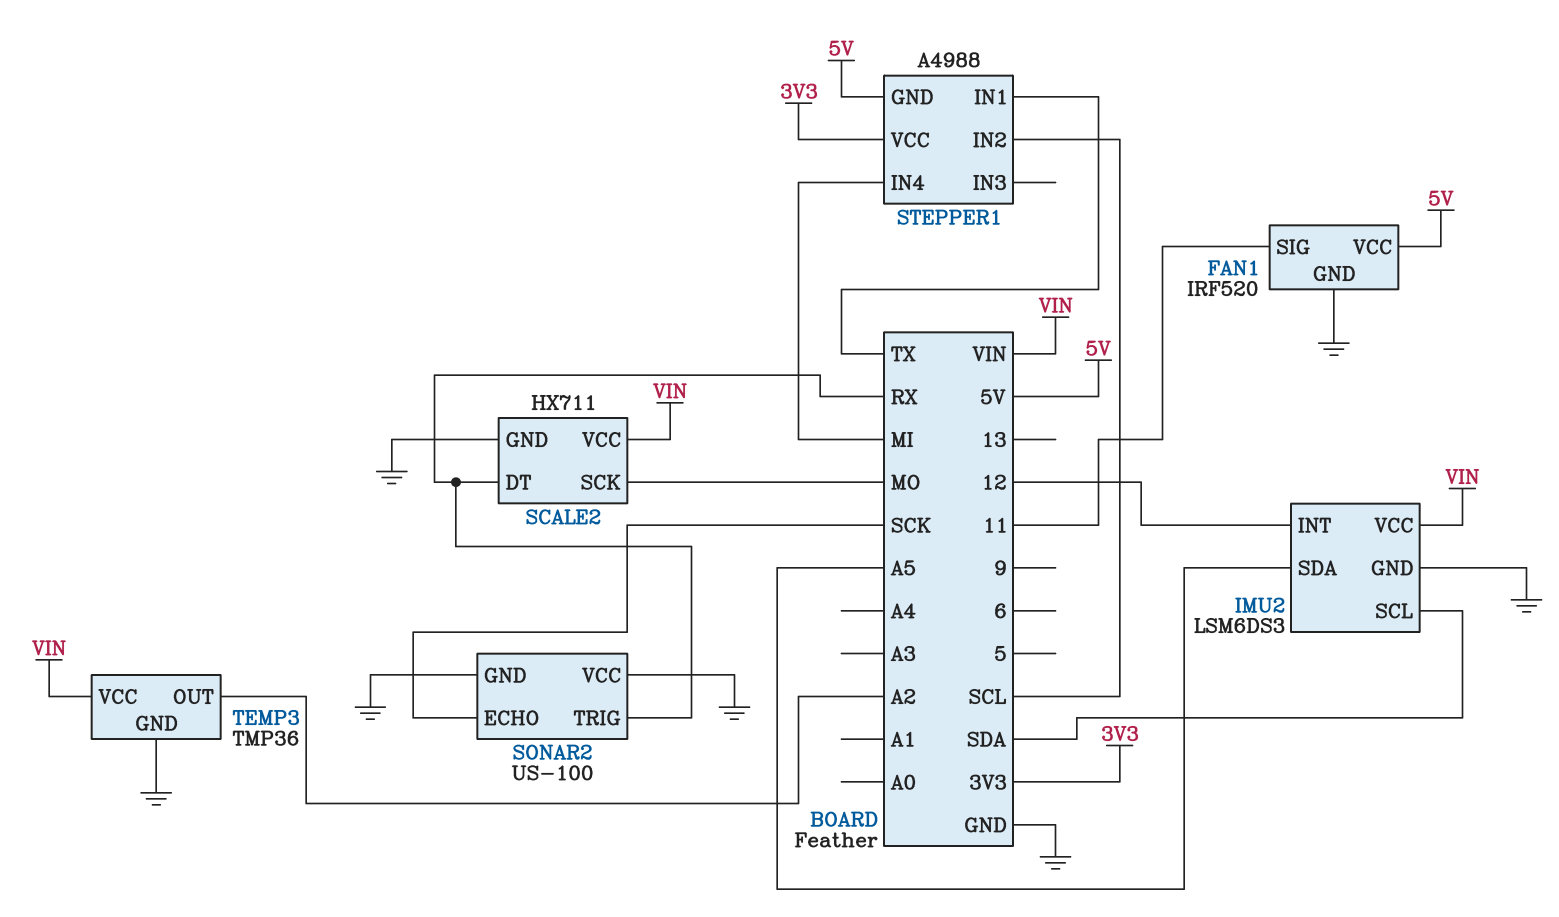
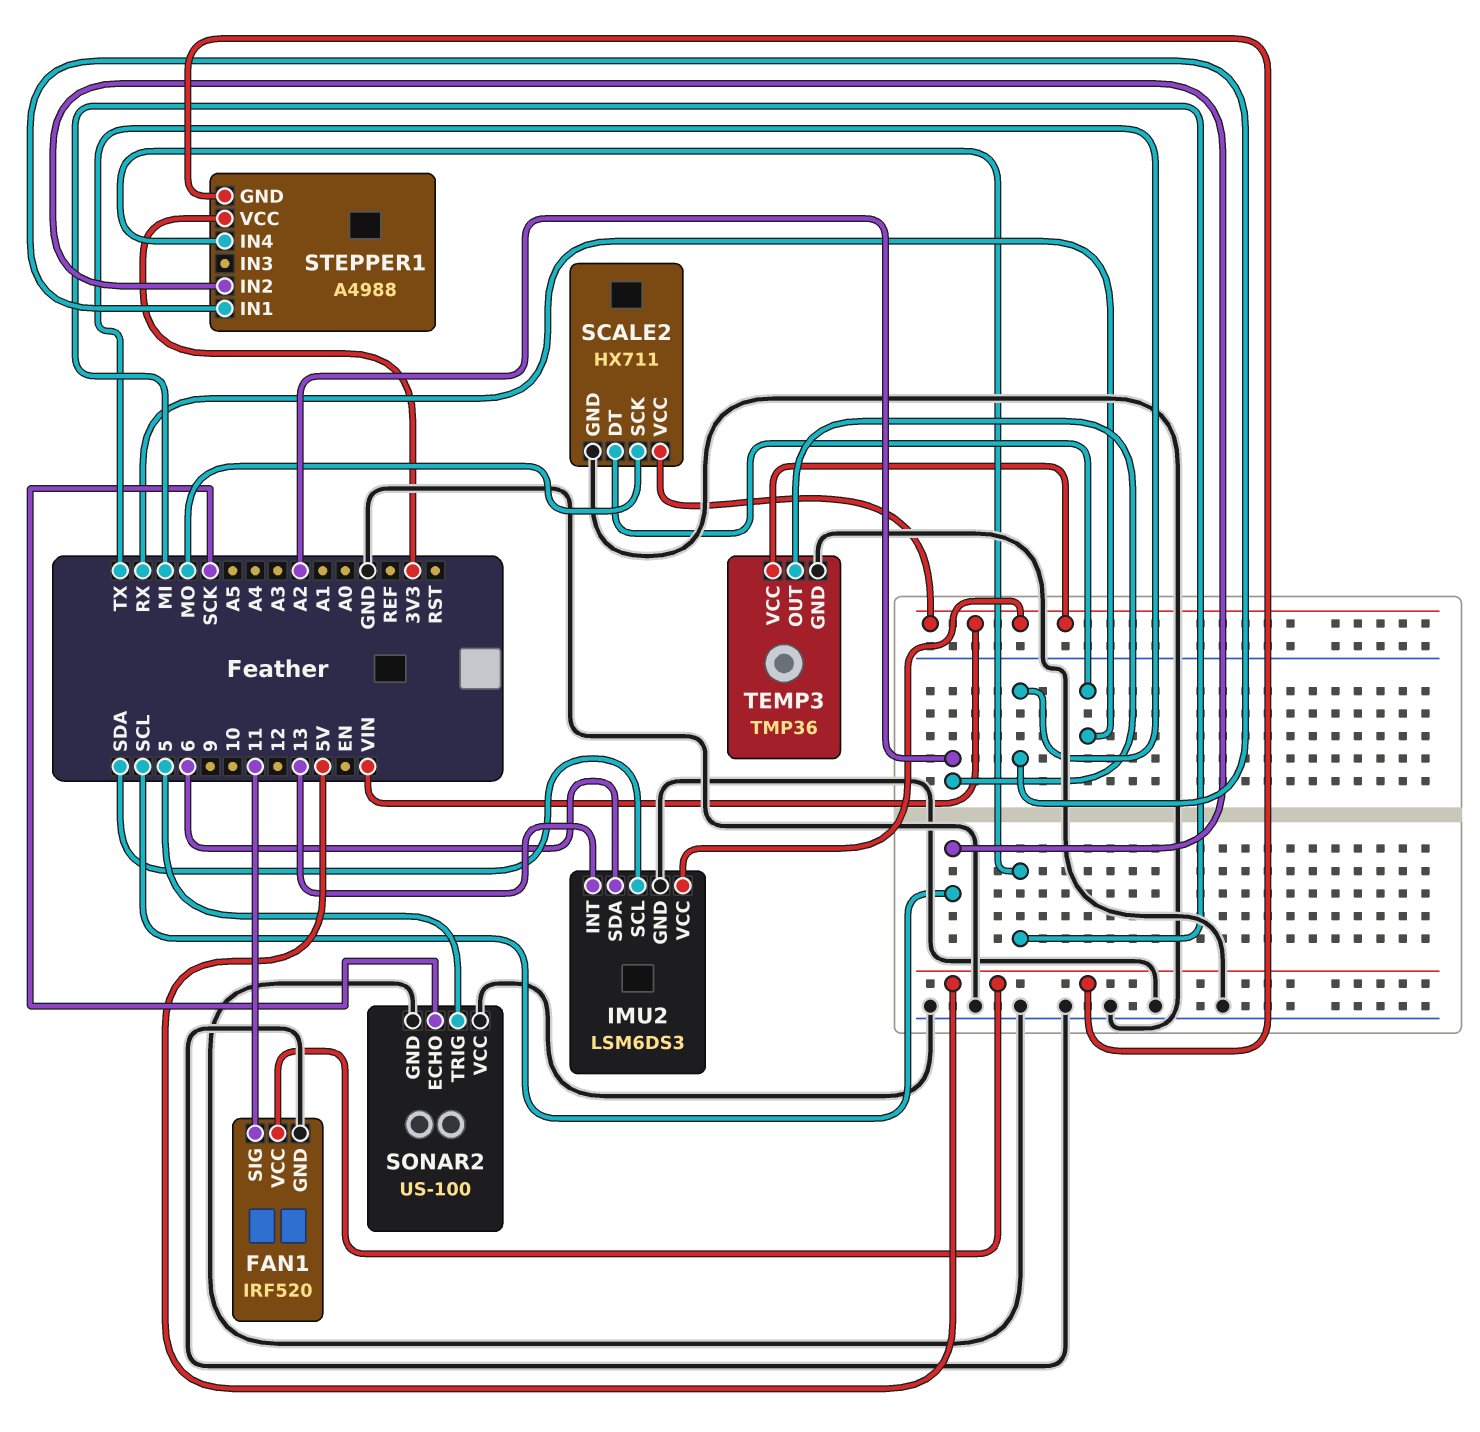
IMU2 pin INT: 12 -> 13
IMU2 pin SDA: A5 -> 6
SONAR2 pin TRIG: RX -> 5

